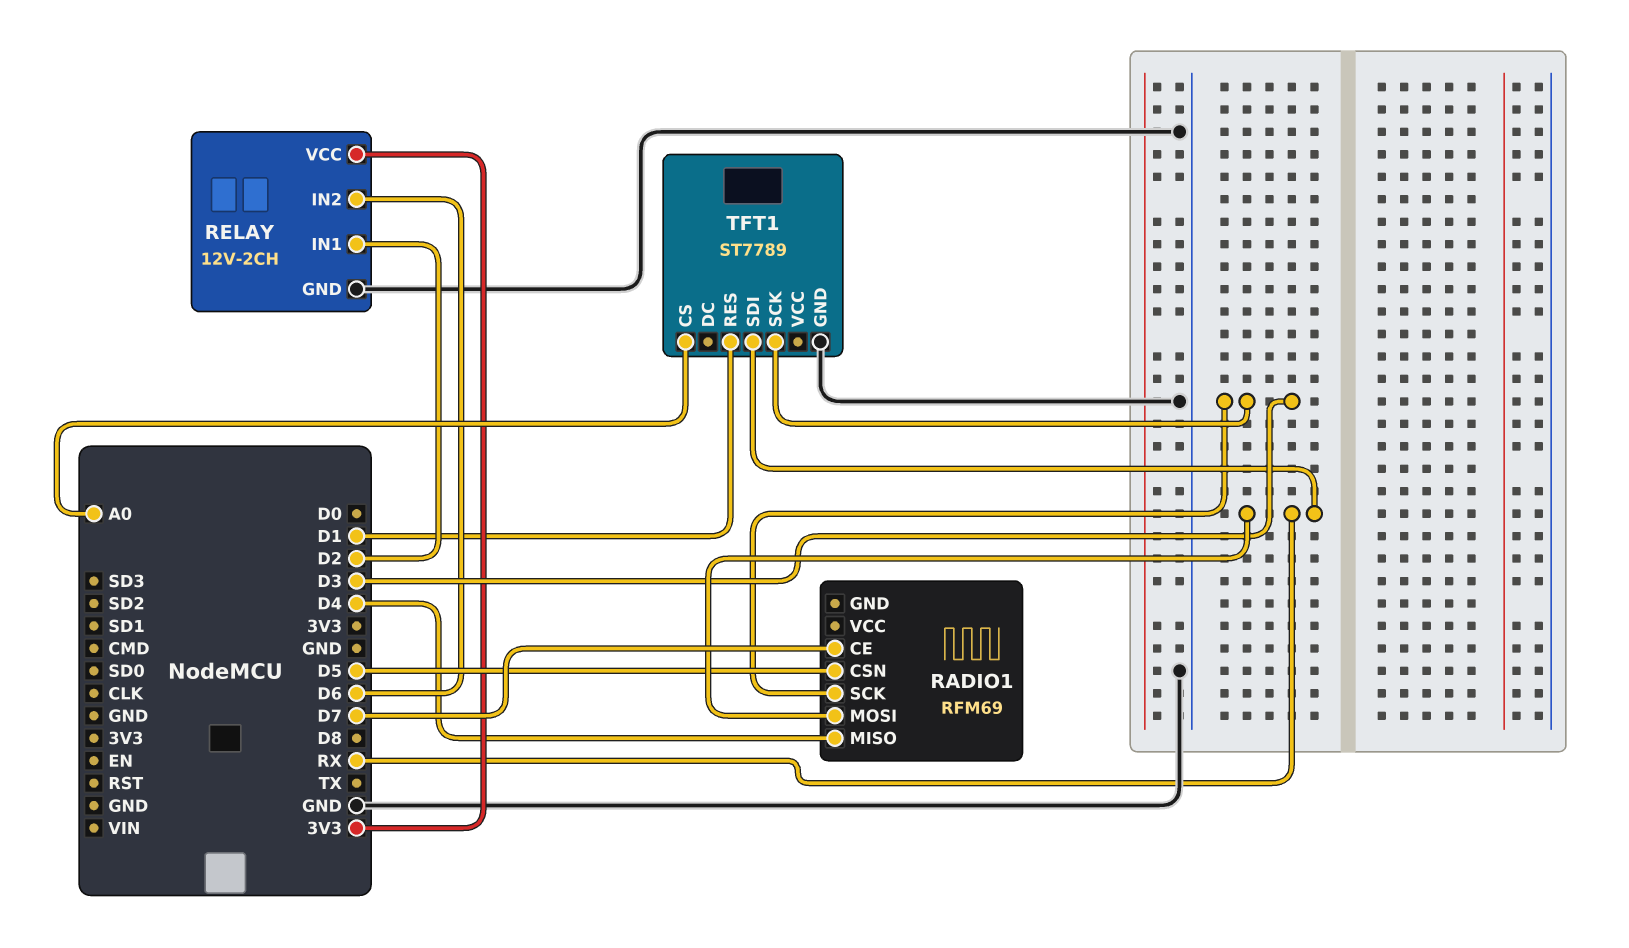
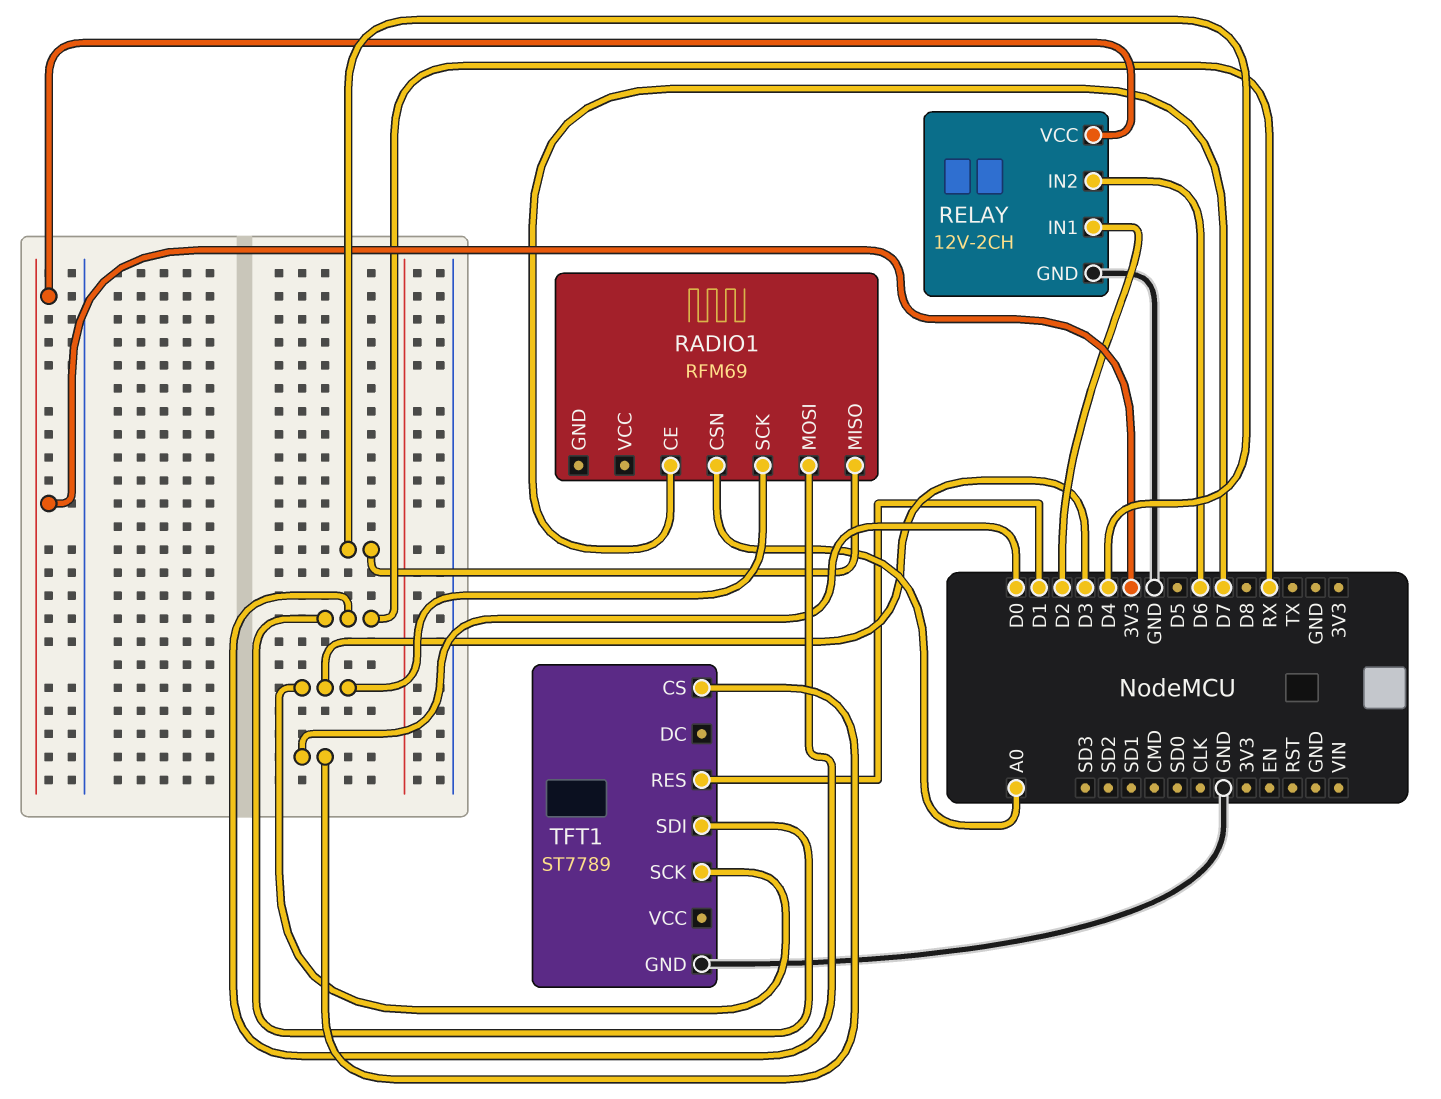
RADIO1 pin CSN: D5 -> A0
TFT1 pin CS: A0 -> D0

